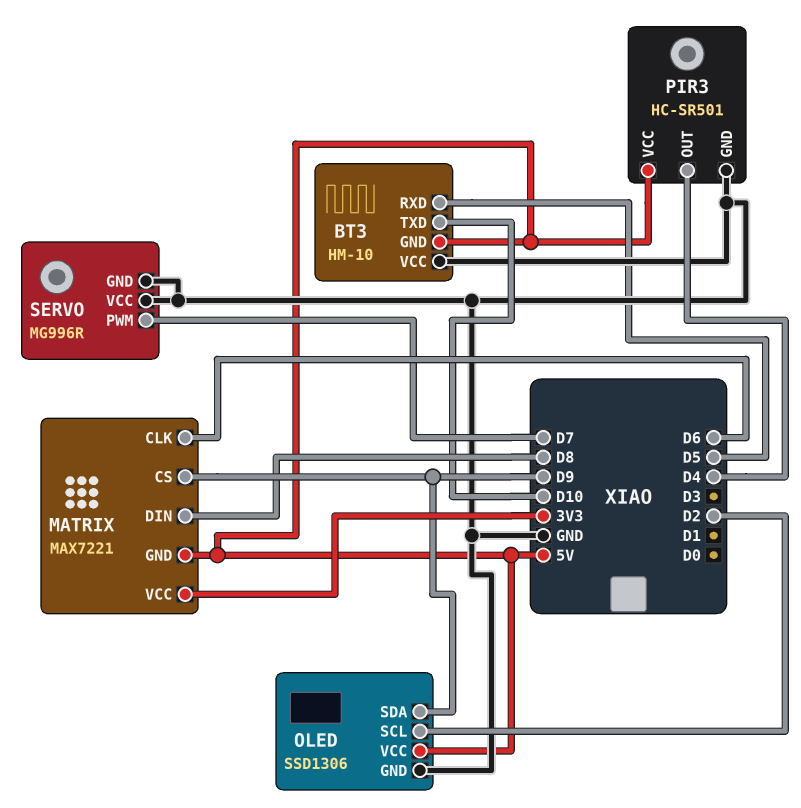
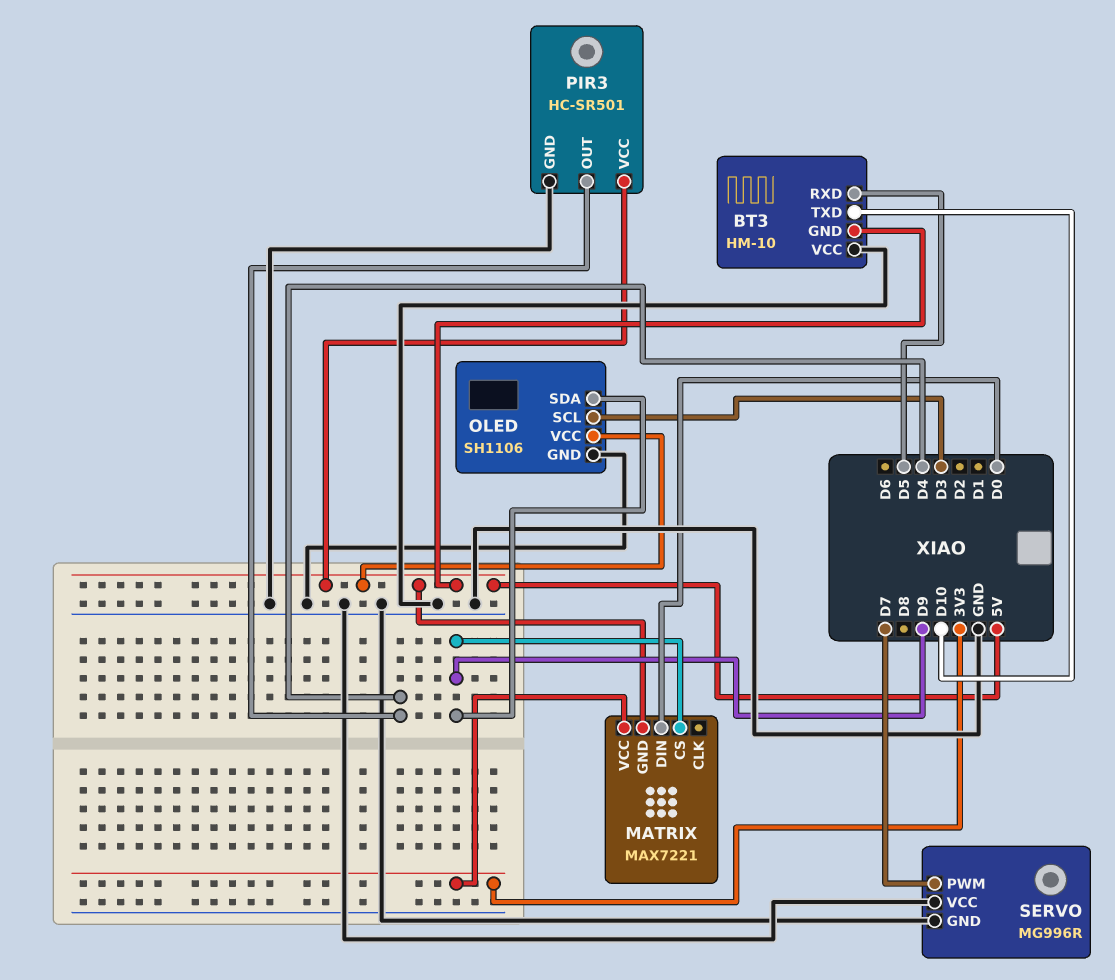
MATRIX pin CLK: D6 -> none
MATRIX pin DIN: D8 -> D0
OLED: SSD1306 -> SH1106
OLED pin SCL: D2 -> D3

